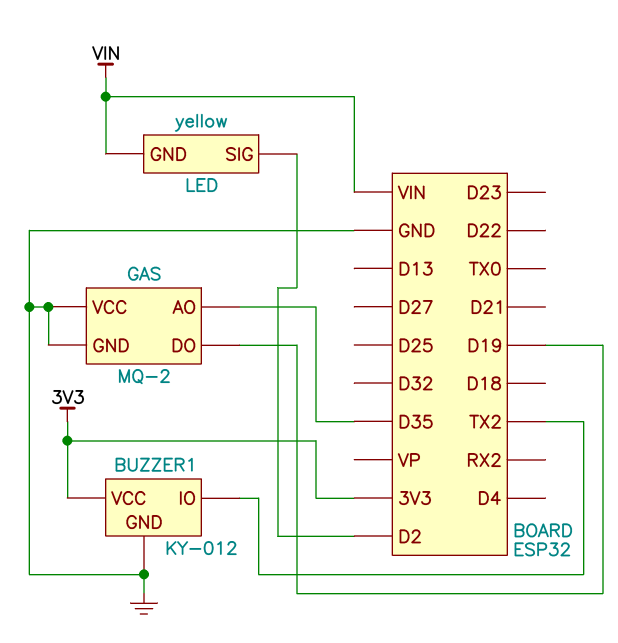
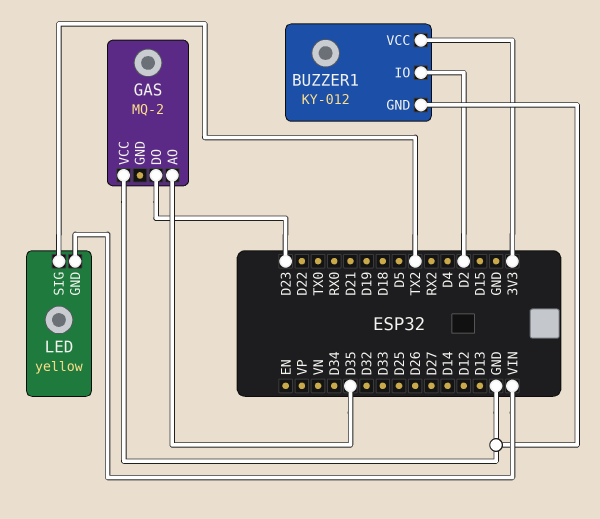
BUZZER1 pin IO: TX2 -> D2
GAS pin DO: D19 -> D23
GAS pin GND: GND -> none
LED pin SIG: D2 -> TX2

